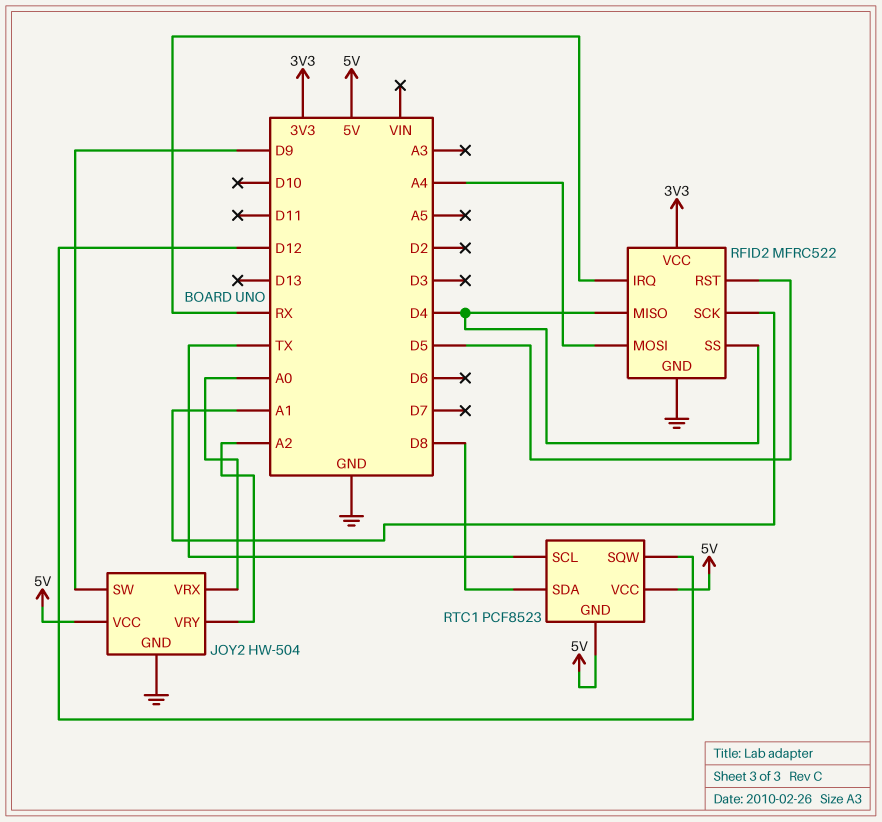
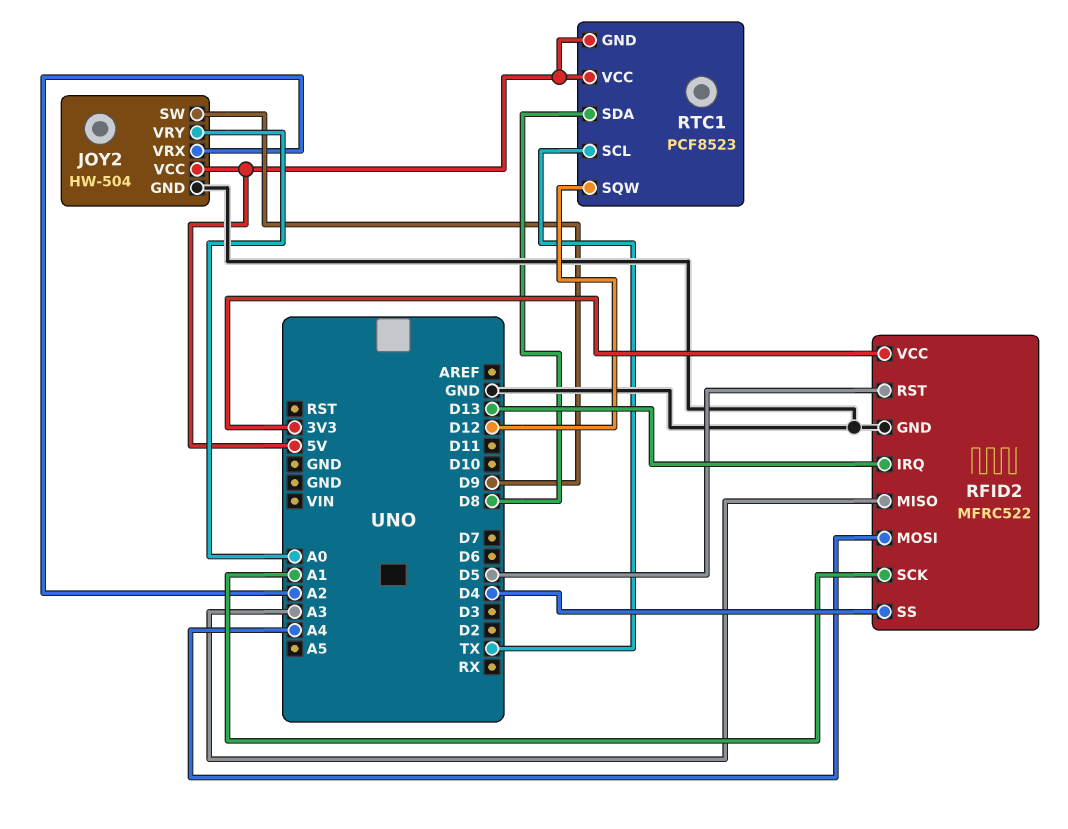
JOY2 pin VRX: A0 -> A2
JOY2 pin VRY: A2 -> A0
RFID2 pin IRQ: RX -> D13
RFID2 pin MISO: D4 -> A3

